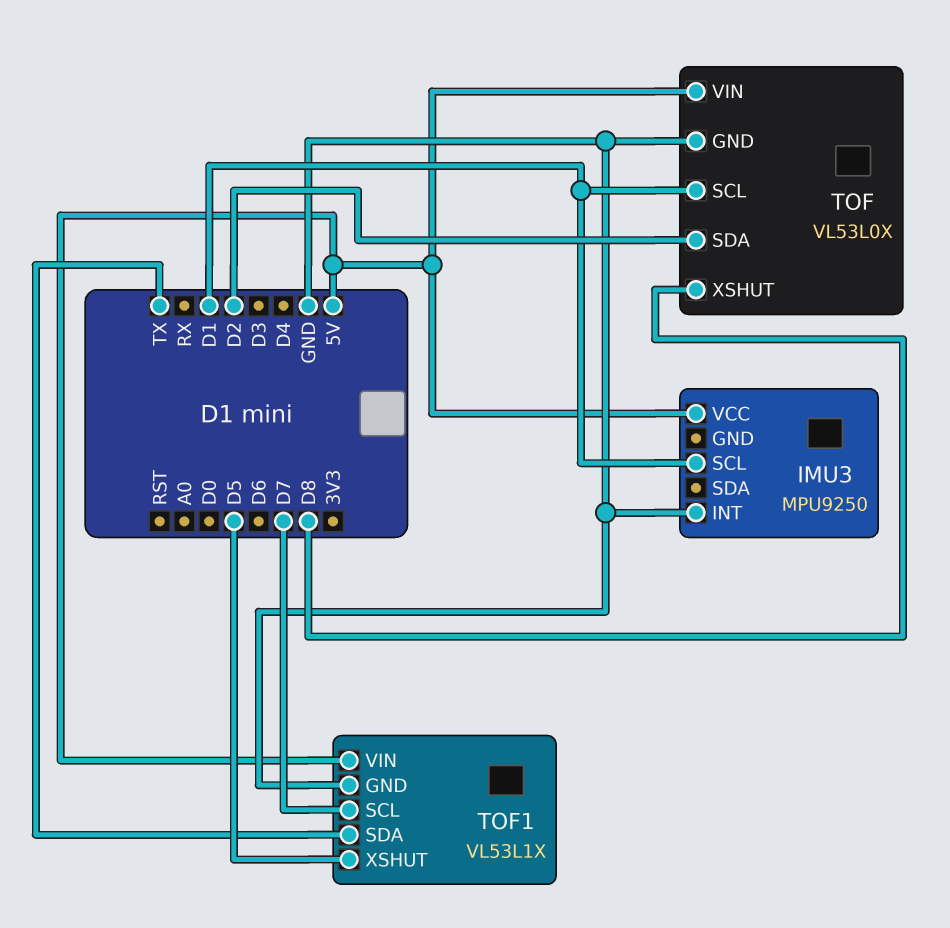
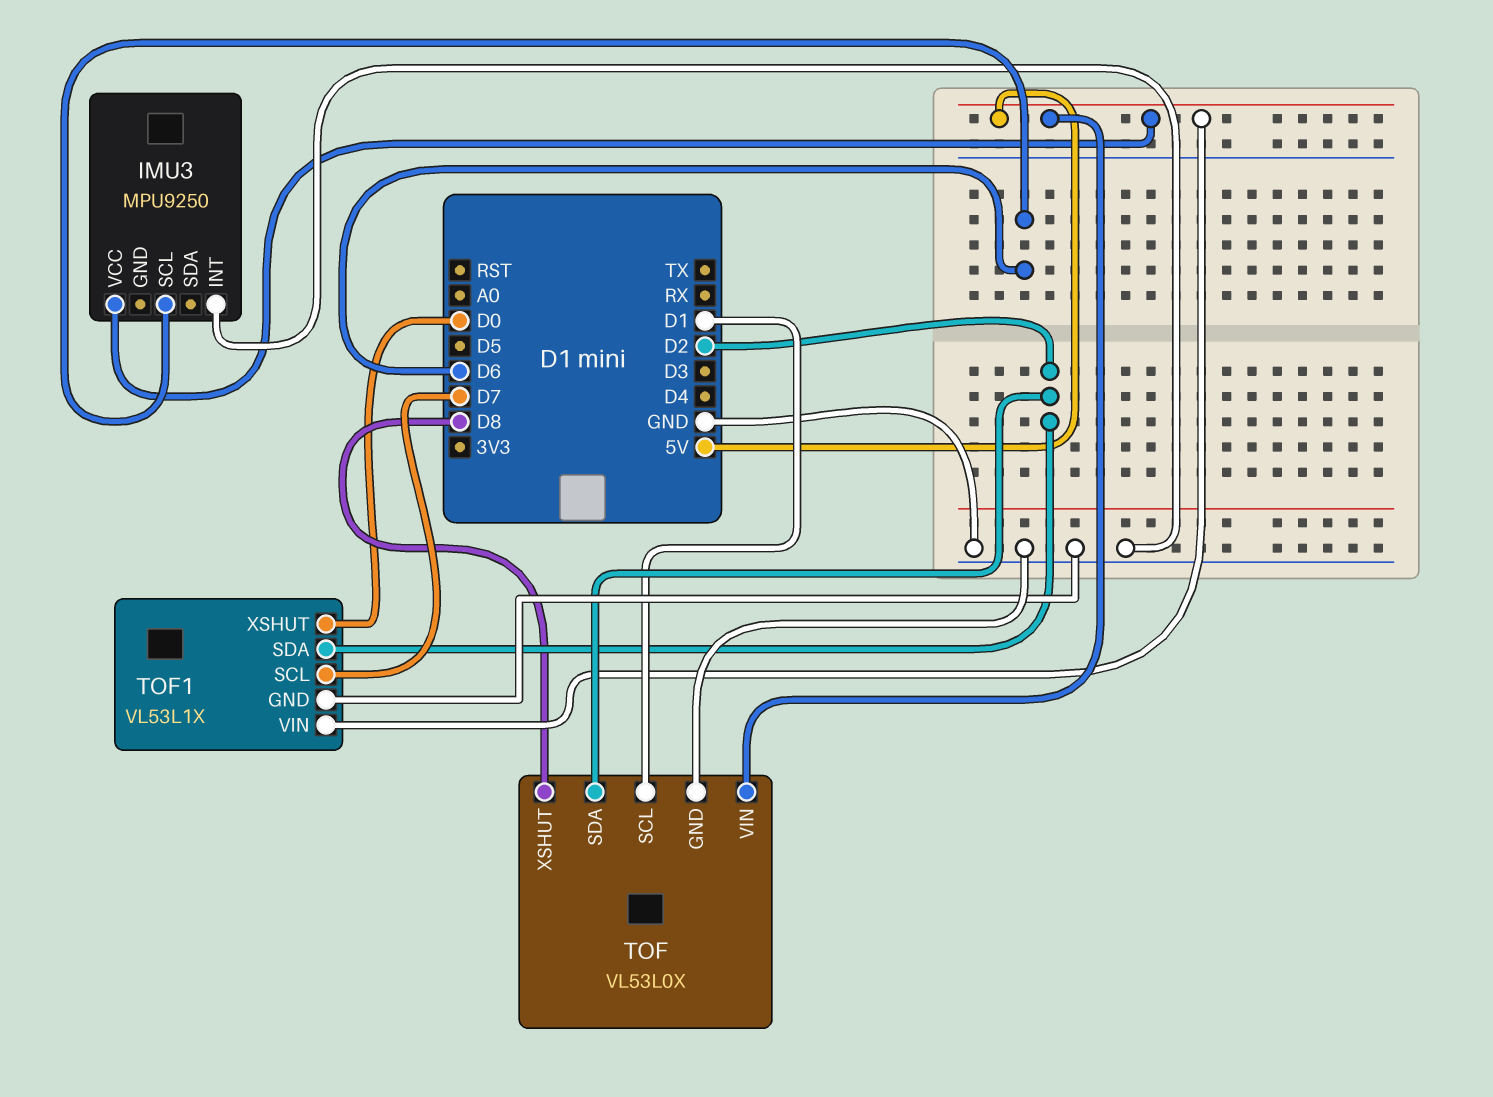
IMU3 pin SCL: D1 -> D6
TOF1 pin SDA: TX -> D2
TOF1 pin XSHUT: D5 -> D0

